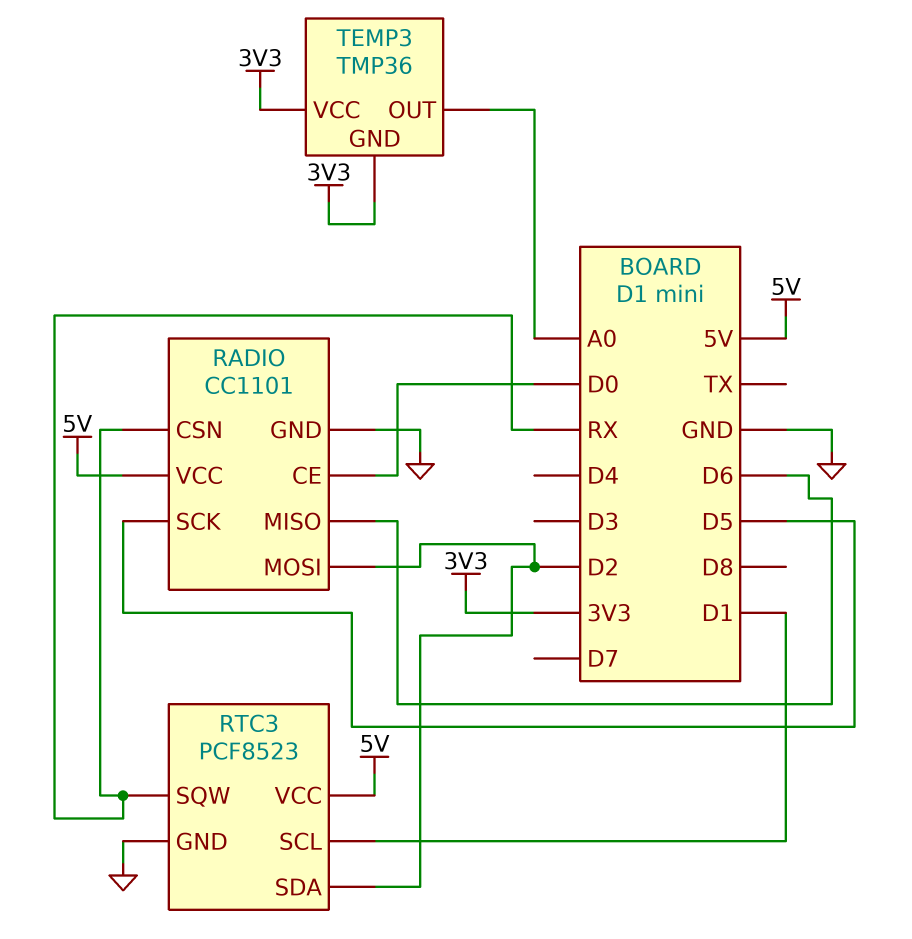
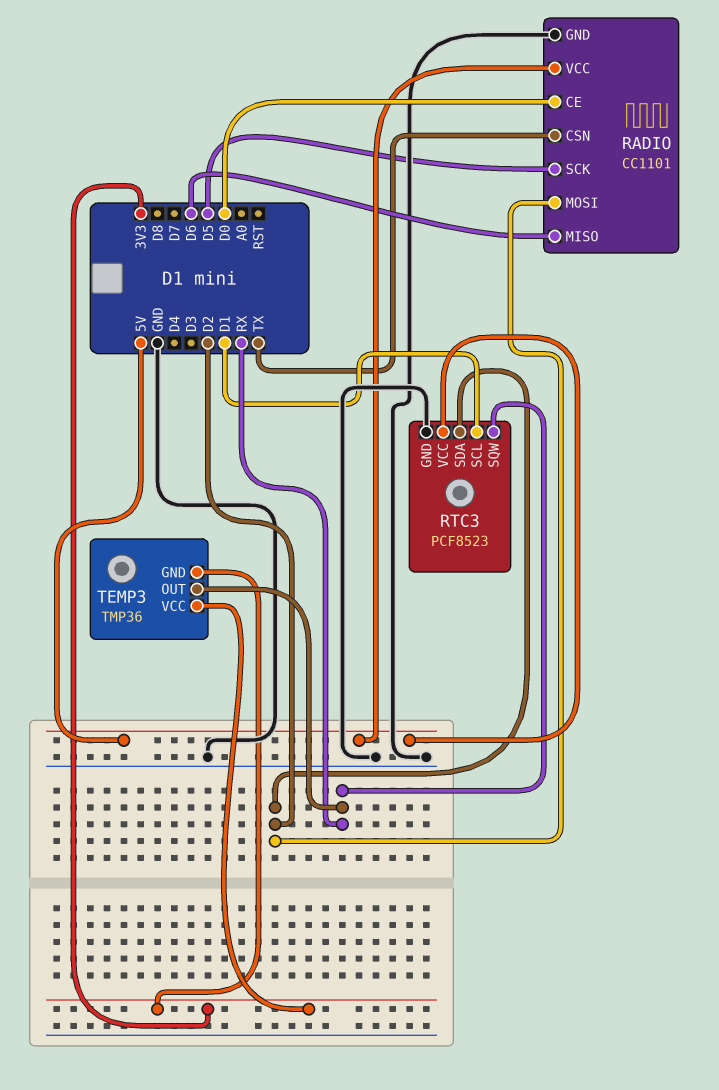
RADIO pin CSN: RX -> TX
TEMP3 pin OUT: A0 -> RX

